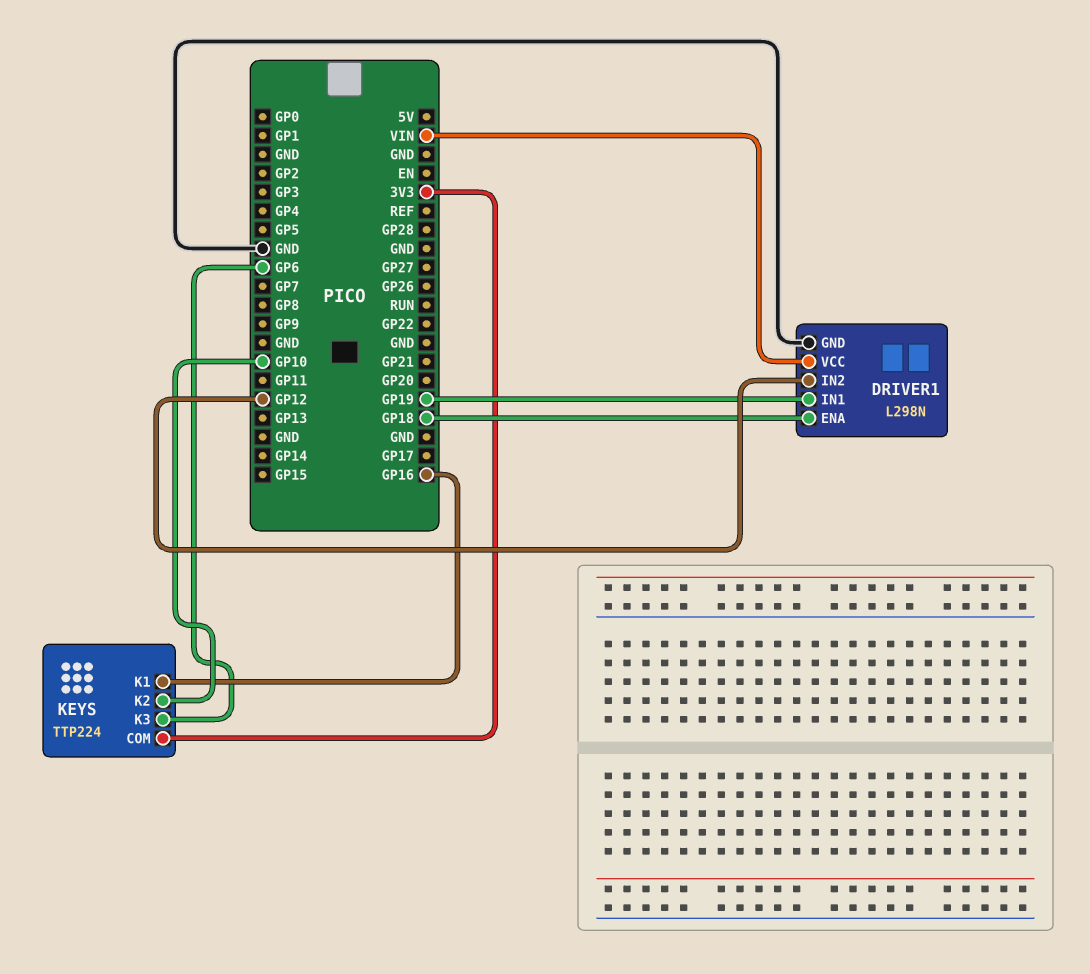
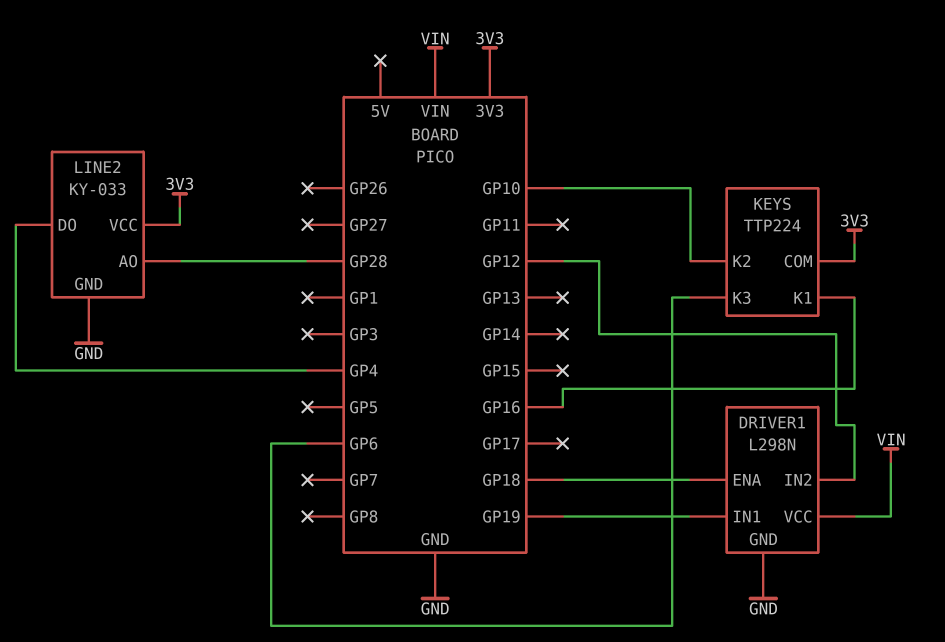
LINE2: none -> KY-033
LINE2 pin AO: none -> GP28
LINE2 pin DO: none -> GP4
LINE2 pin GND: none -> GND
LINE2 pin VCC: none -> 3V3

